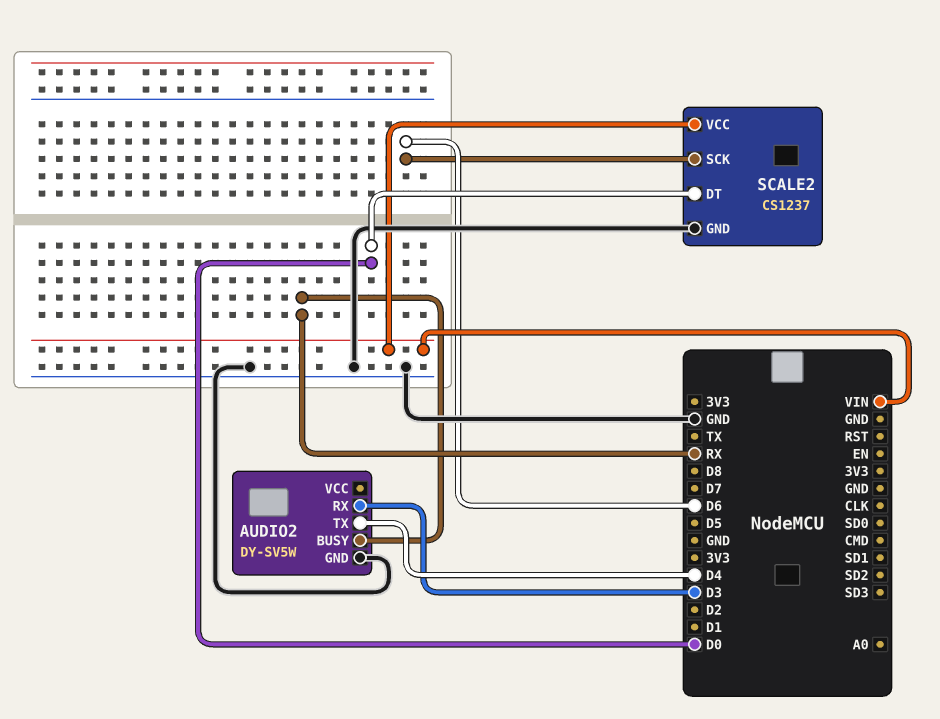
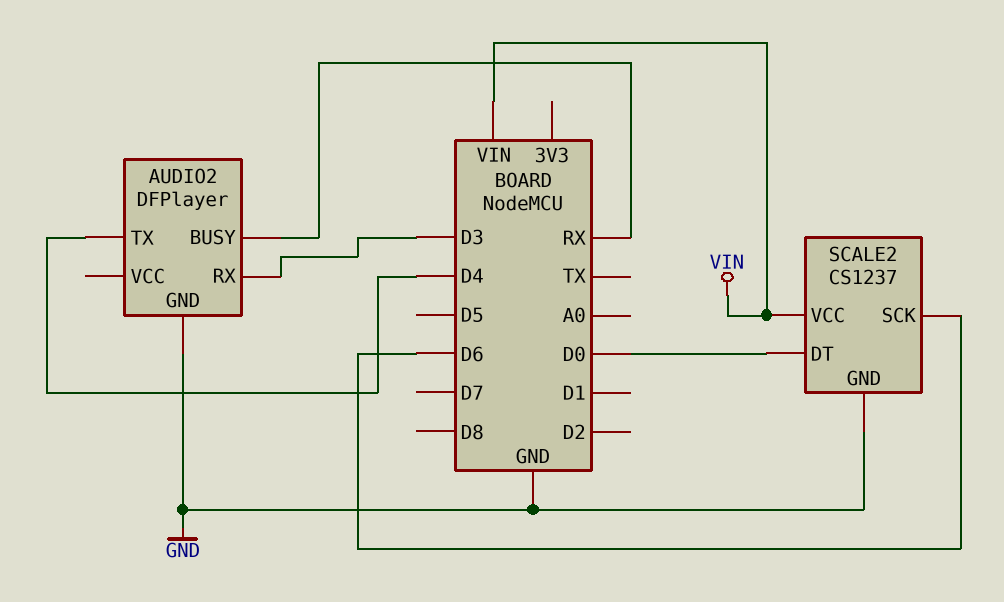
AUDIO2: DY-SV5W -> DFPlayer

